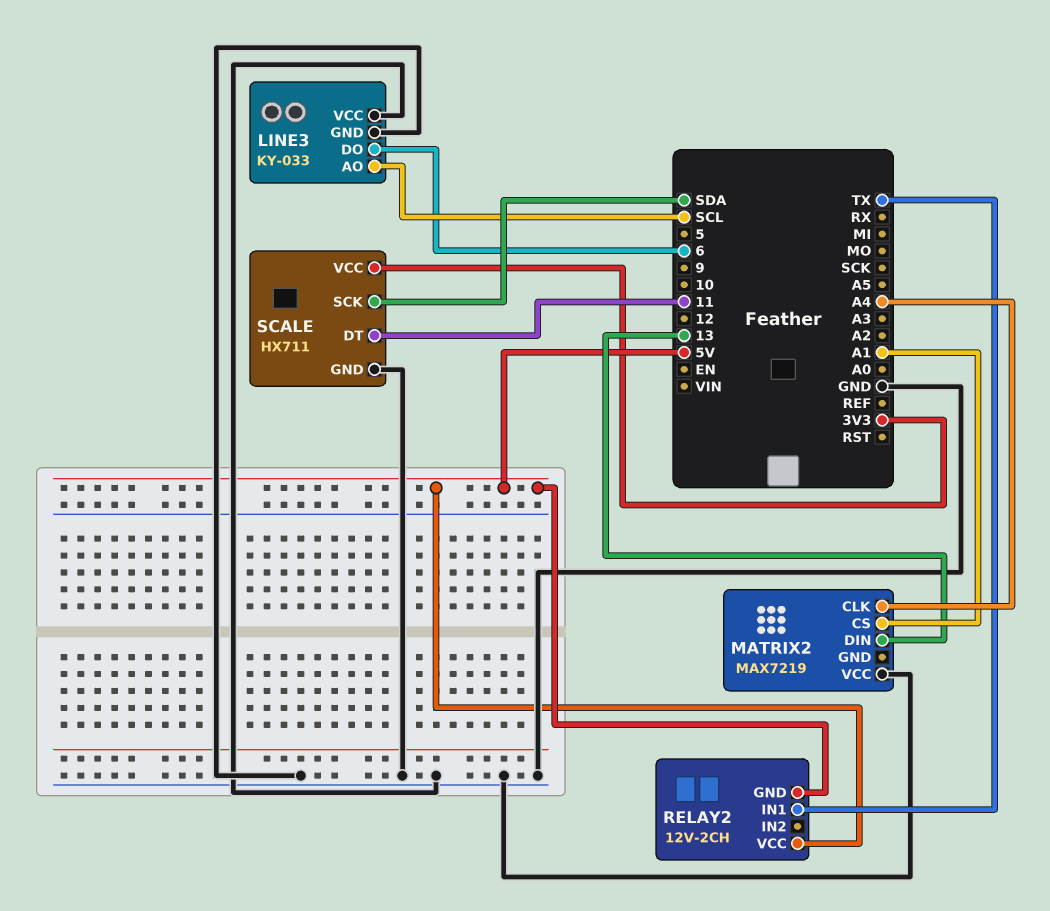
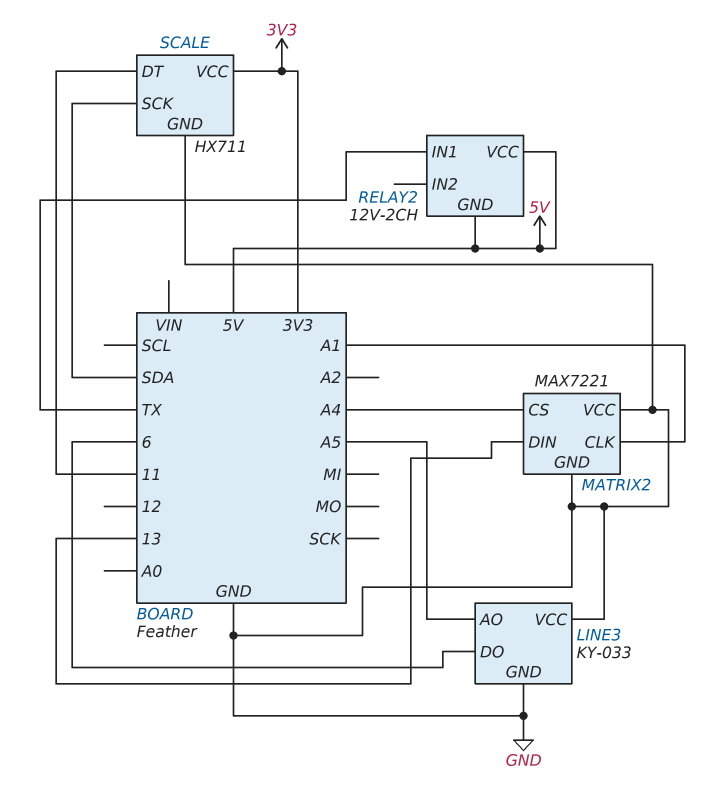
LINE3 pin AO: SCL -> A5
MATRIX2: MAX7219 -> MAX7221
MATRIX2 pin CLK: A4 -> A1
MATRIX2 pin CS: A1 -> A4
MATRIX2 pin GND: none -> GND

